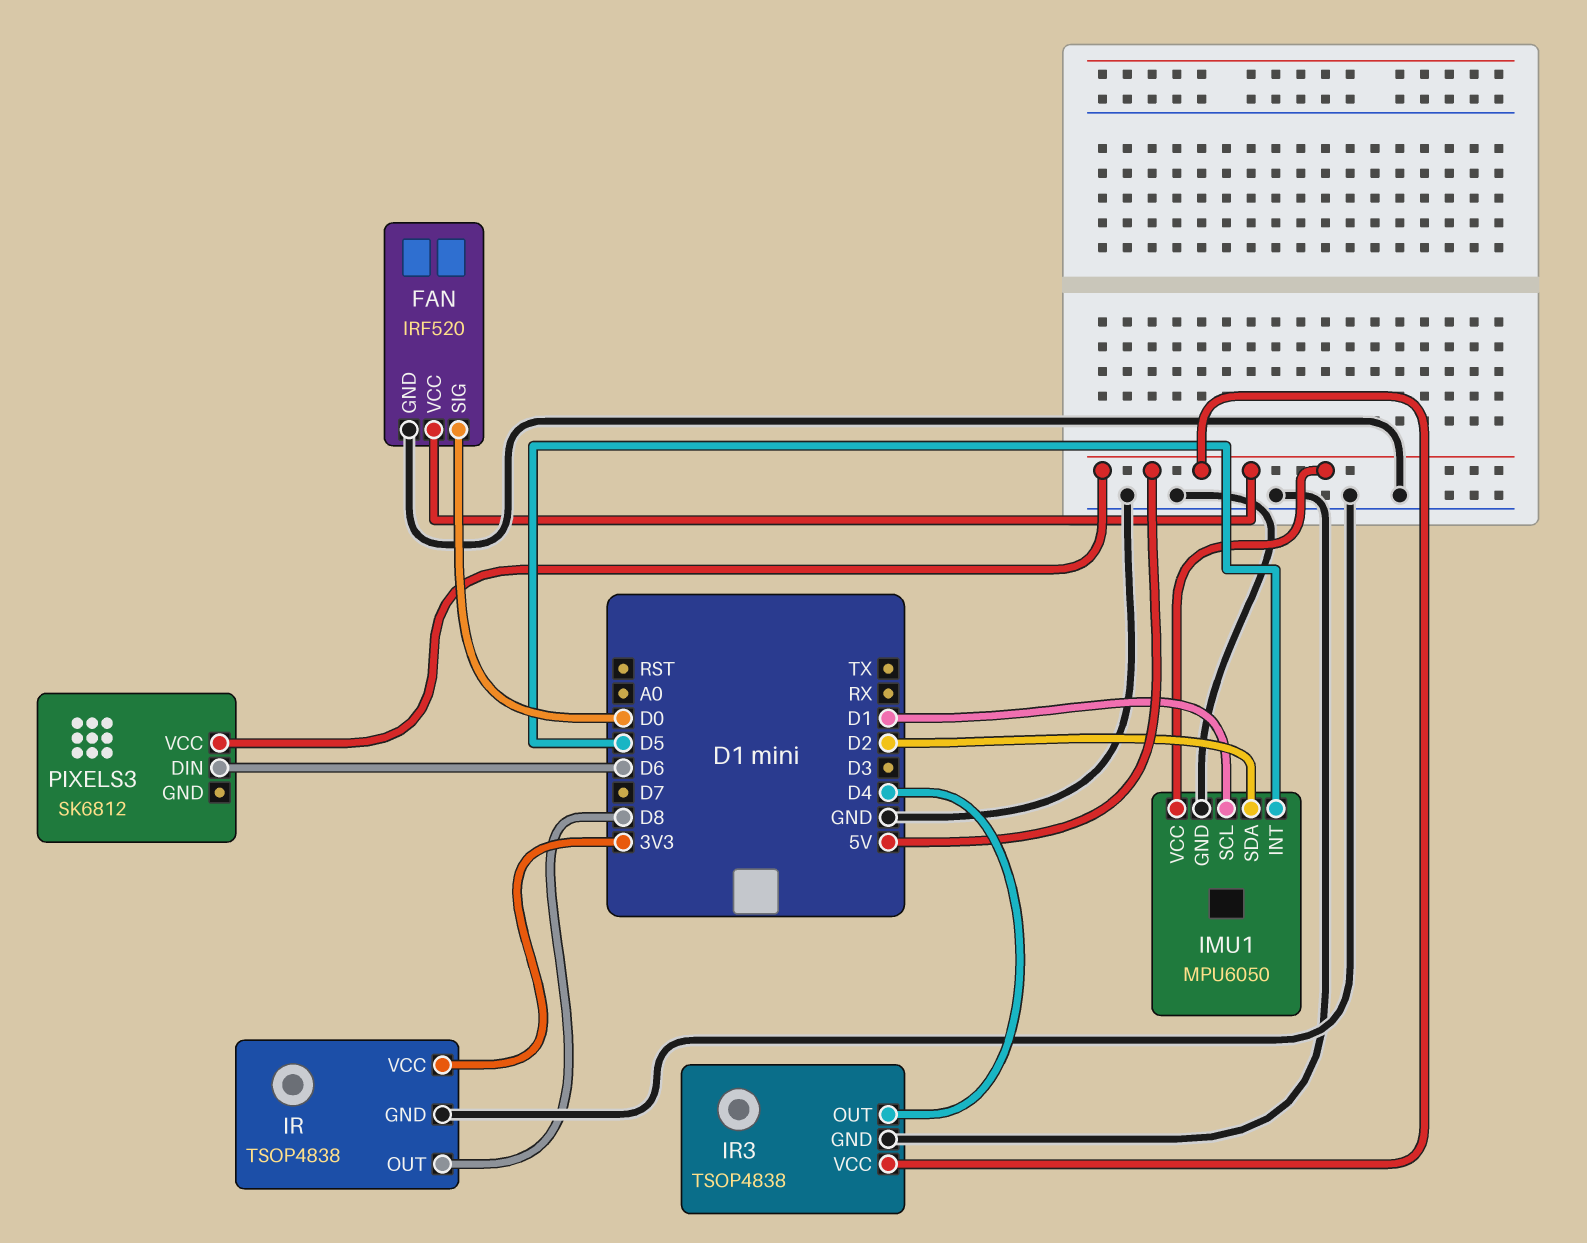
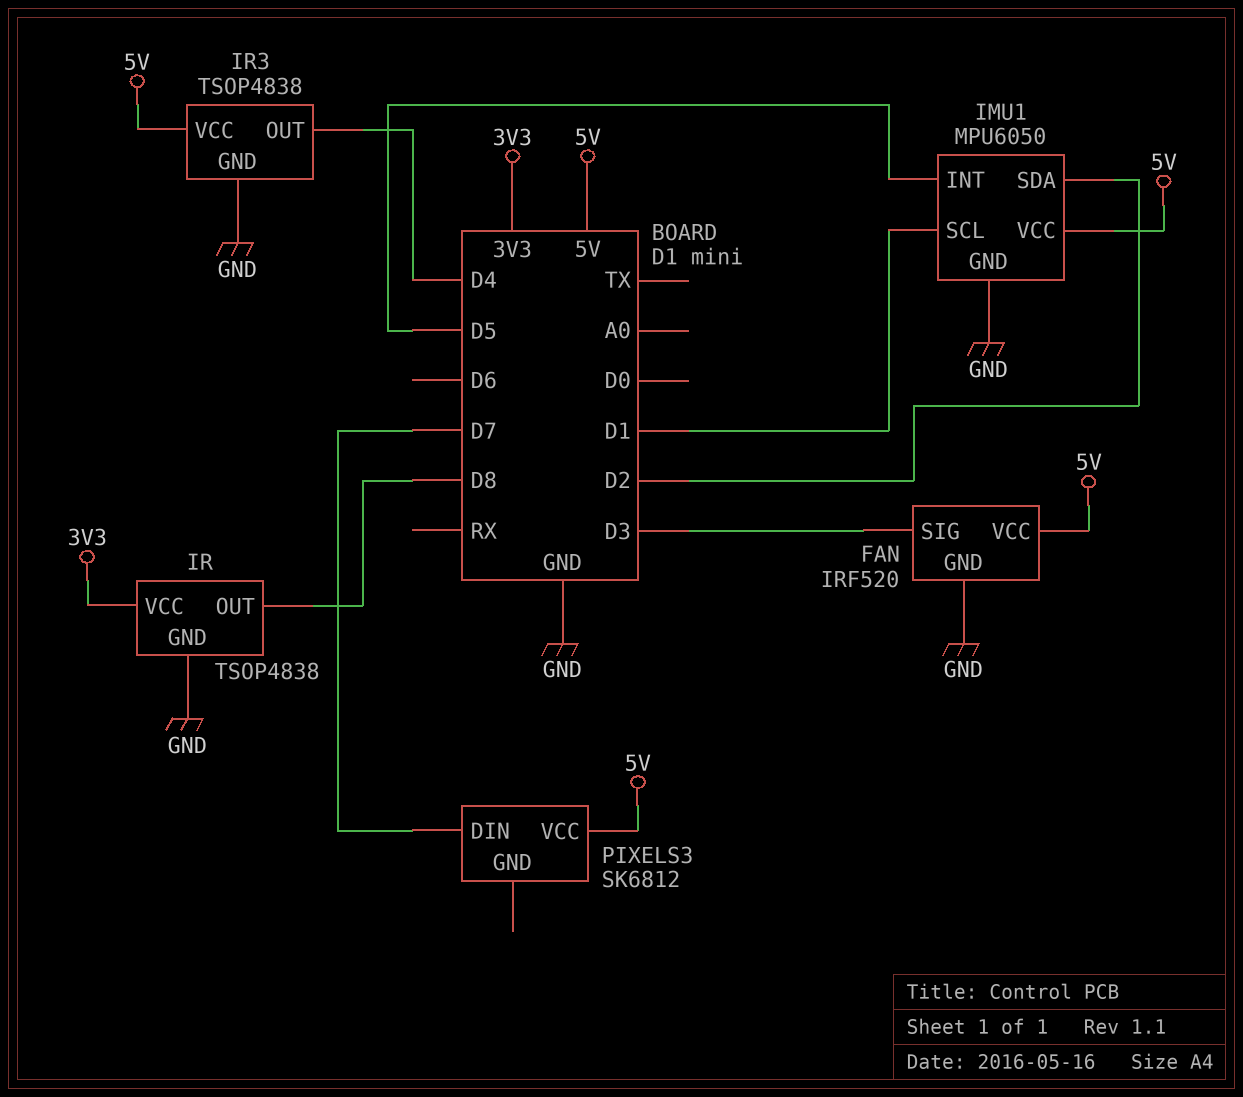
FAN pin SIG: D0 -> D3
PIXELS3 pin DIN: D6 -> D7

